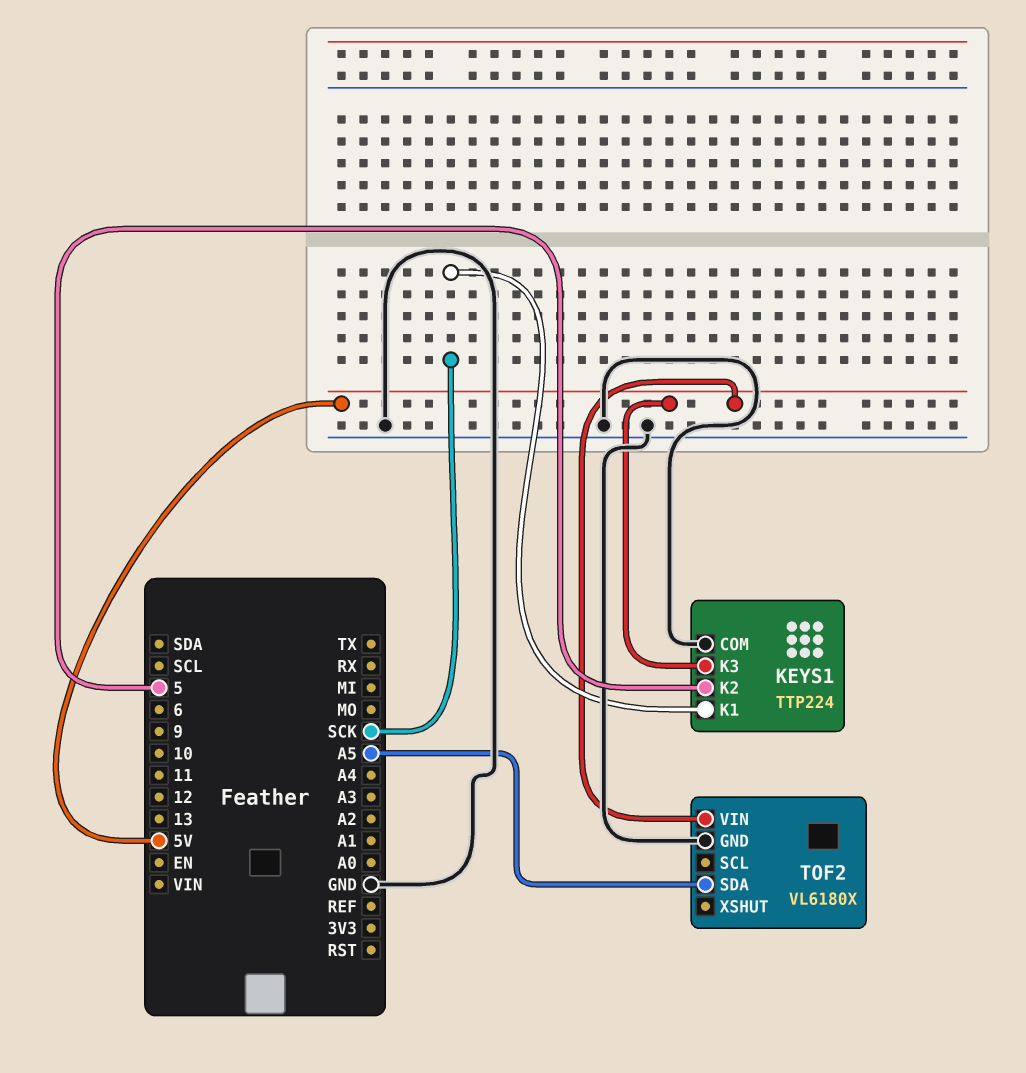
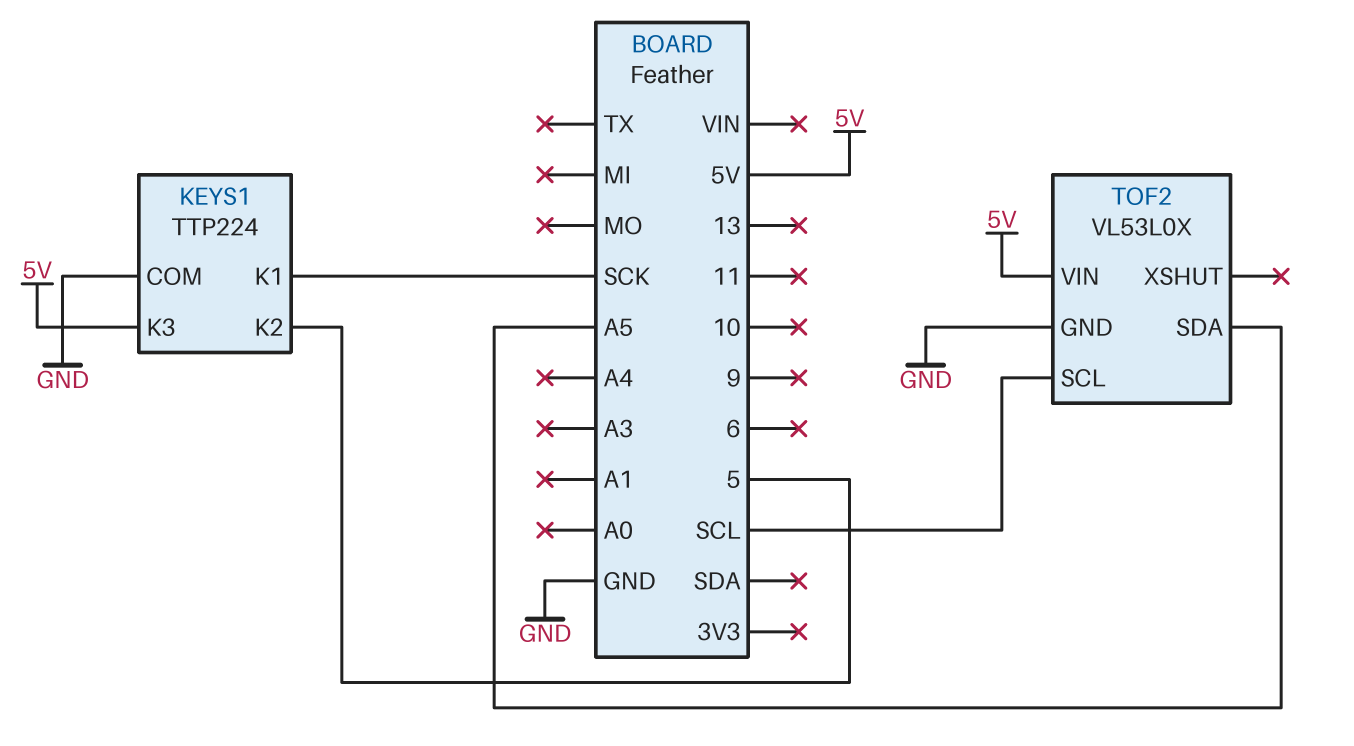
TOF2: VL6180X -> VL53L0X
TOF2 pin SCL: none -> SCL

